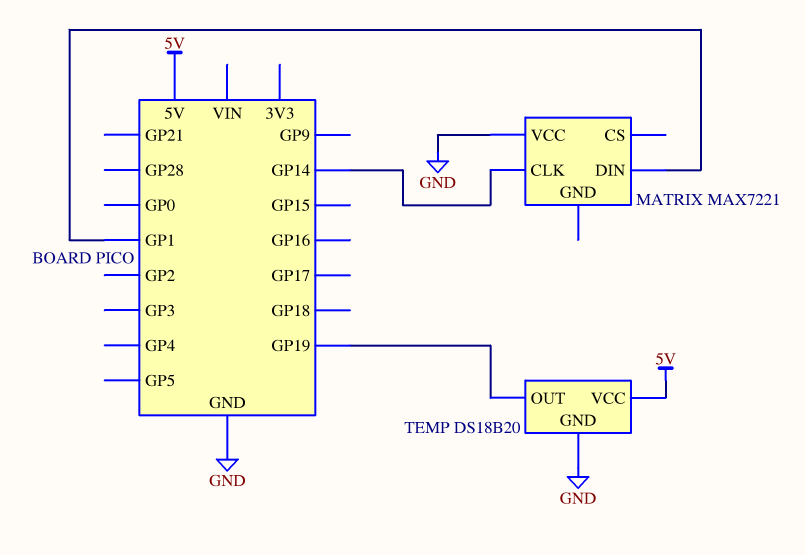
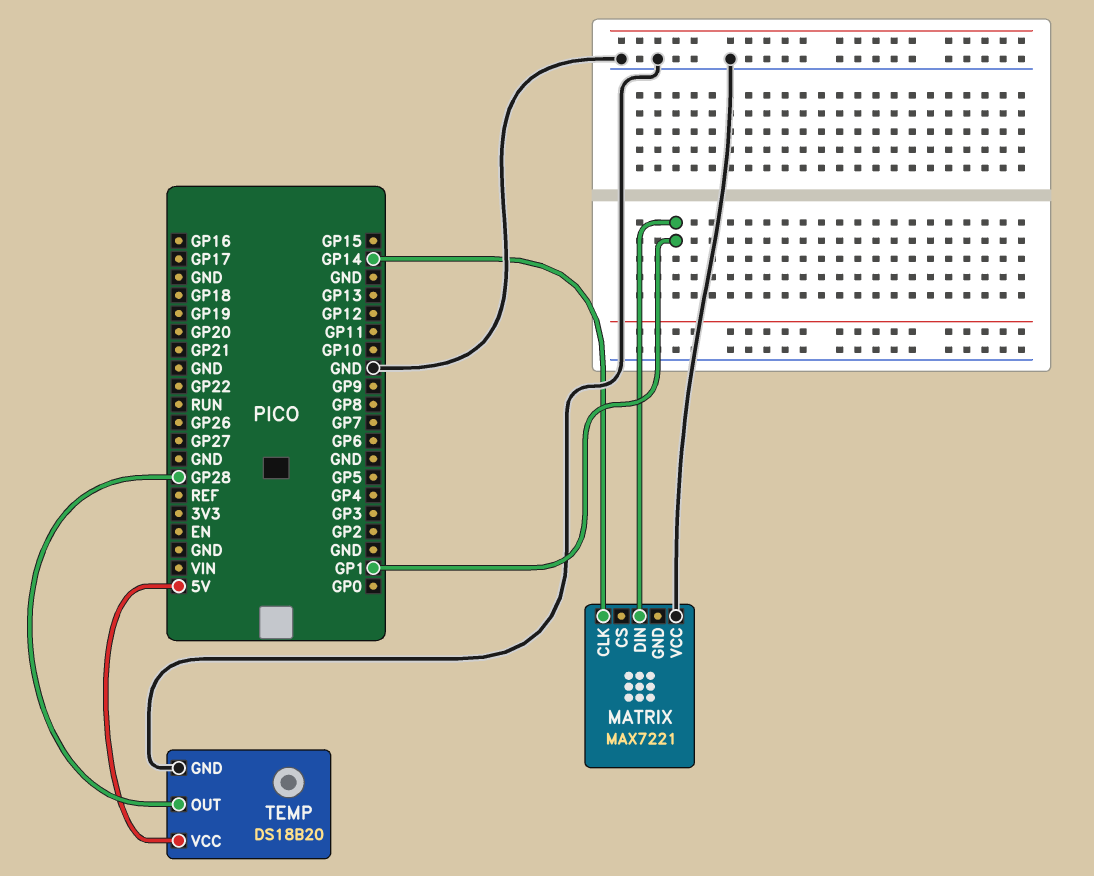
TEMP pin OUT: GP19 -> GP28

